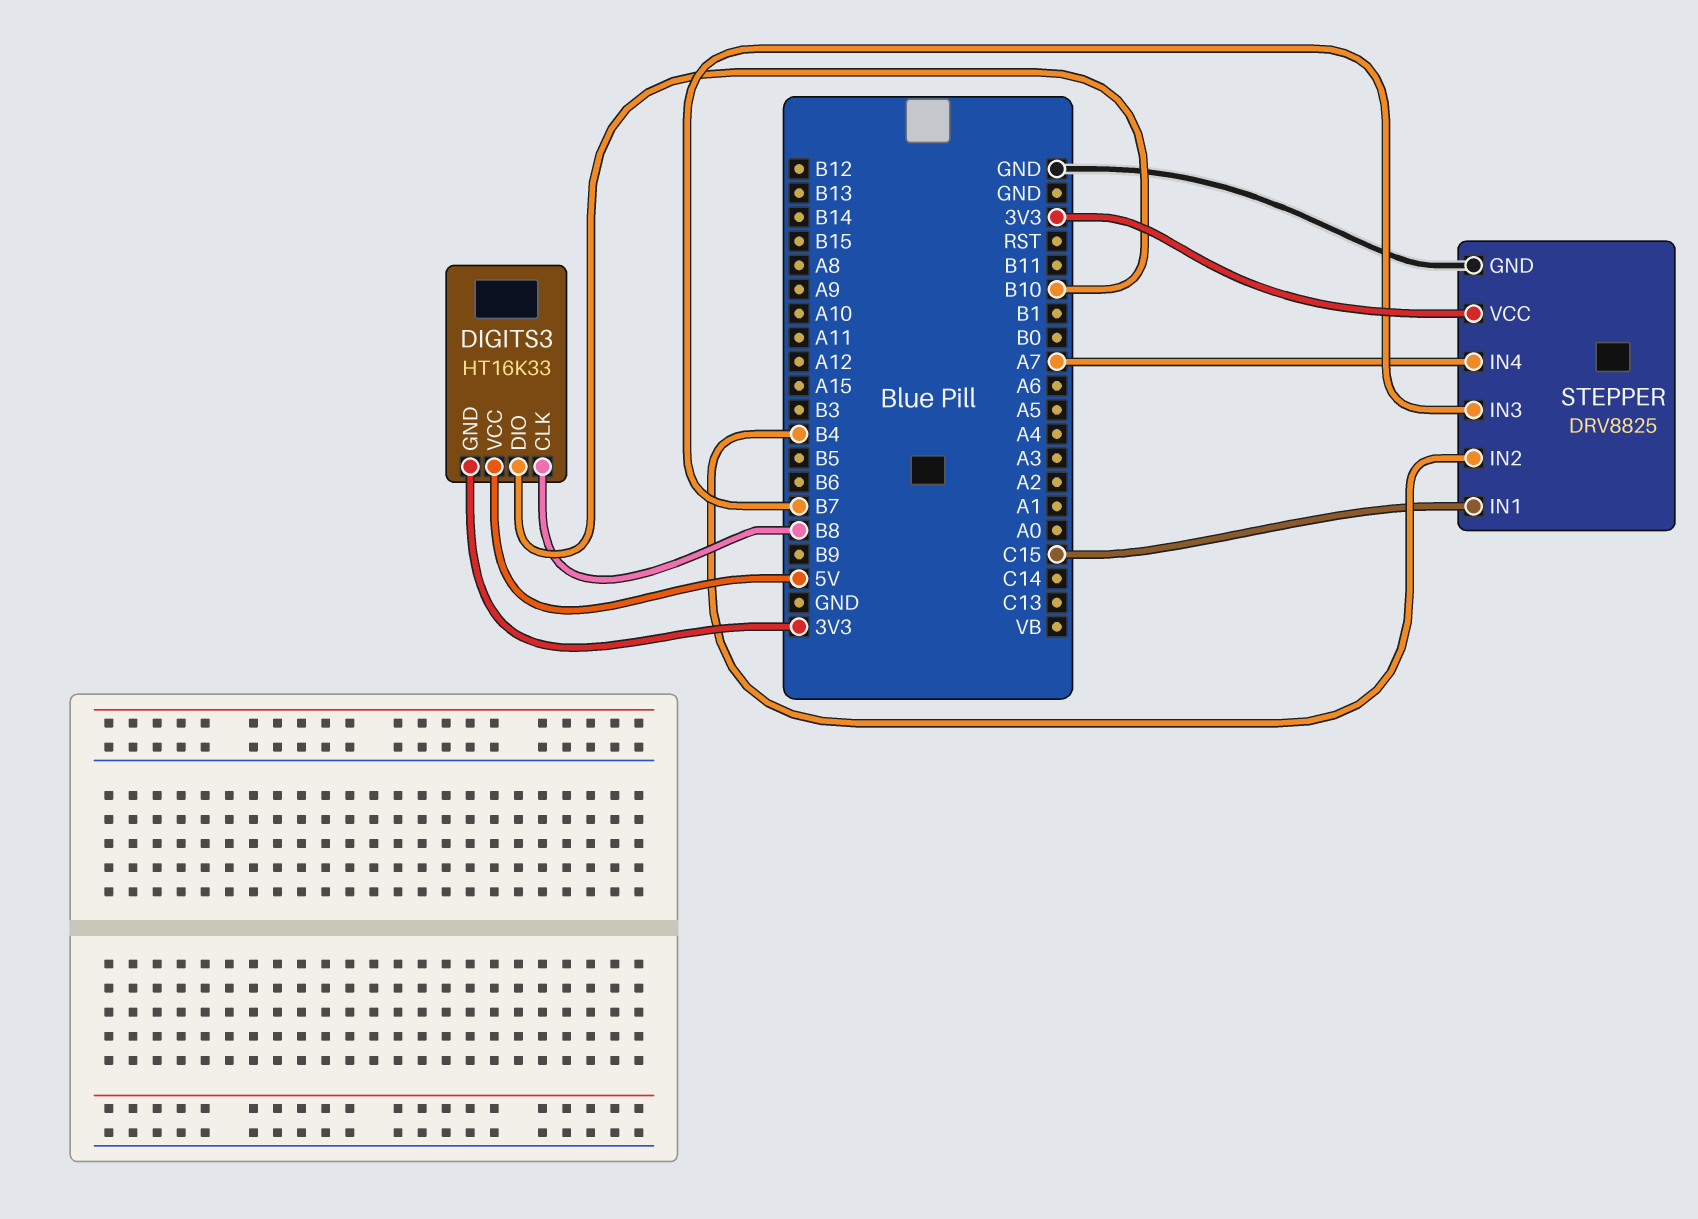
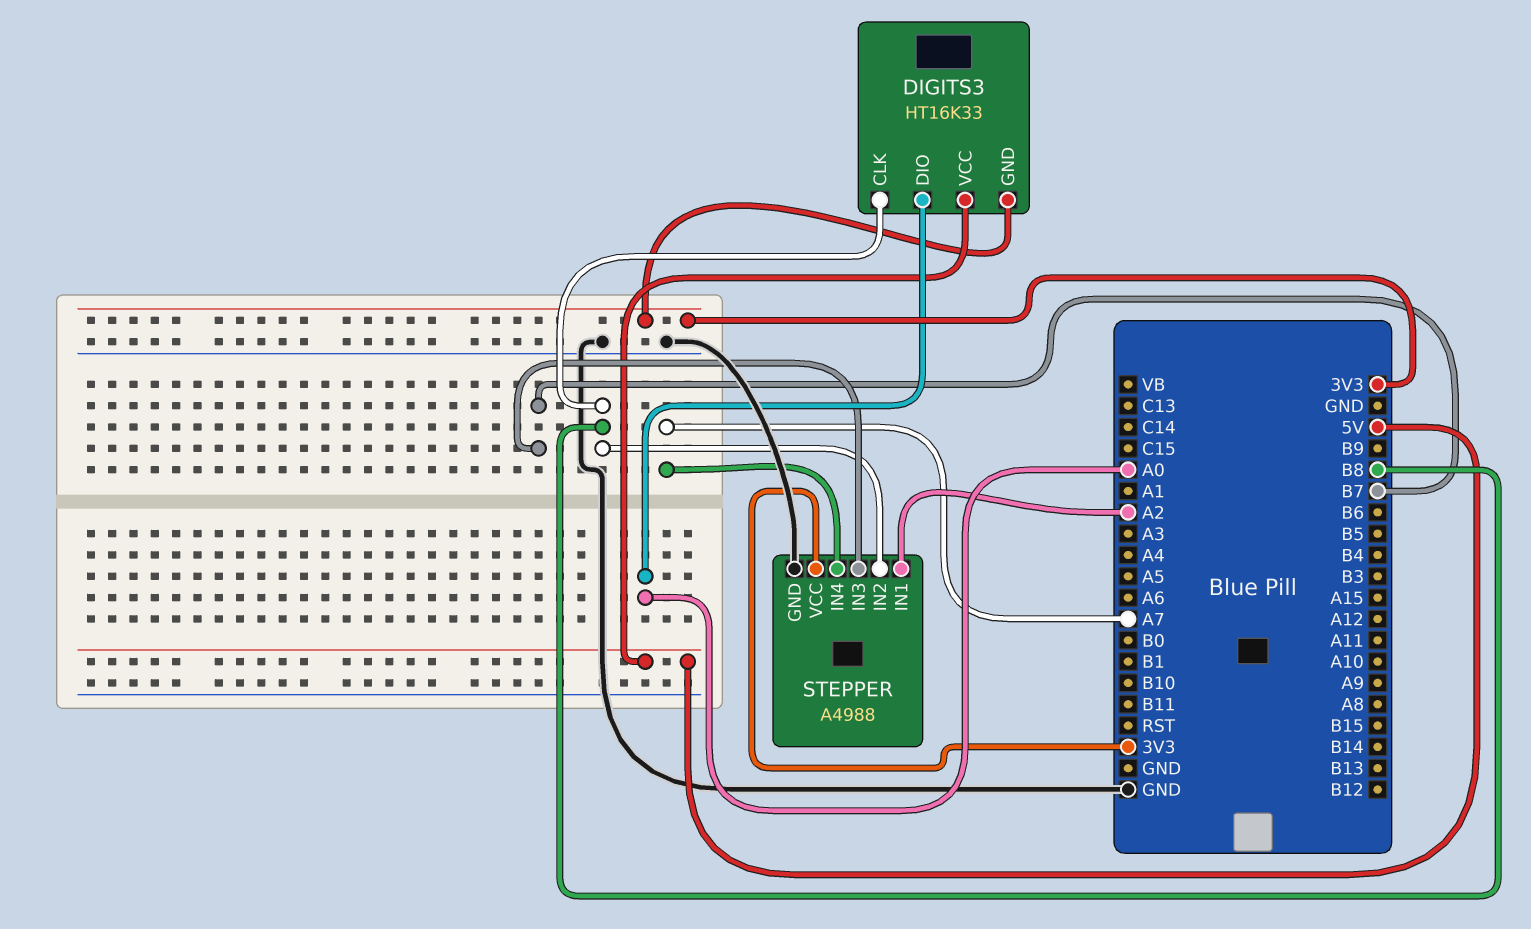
DIGITS3 pin DIO: B10 -> A0
STEPPER: DRV8825 -> A4988
STEPPER pin IN1: C15 -> A2
STEPPER pin IN2: B4 -> B8

